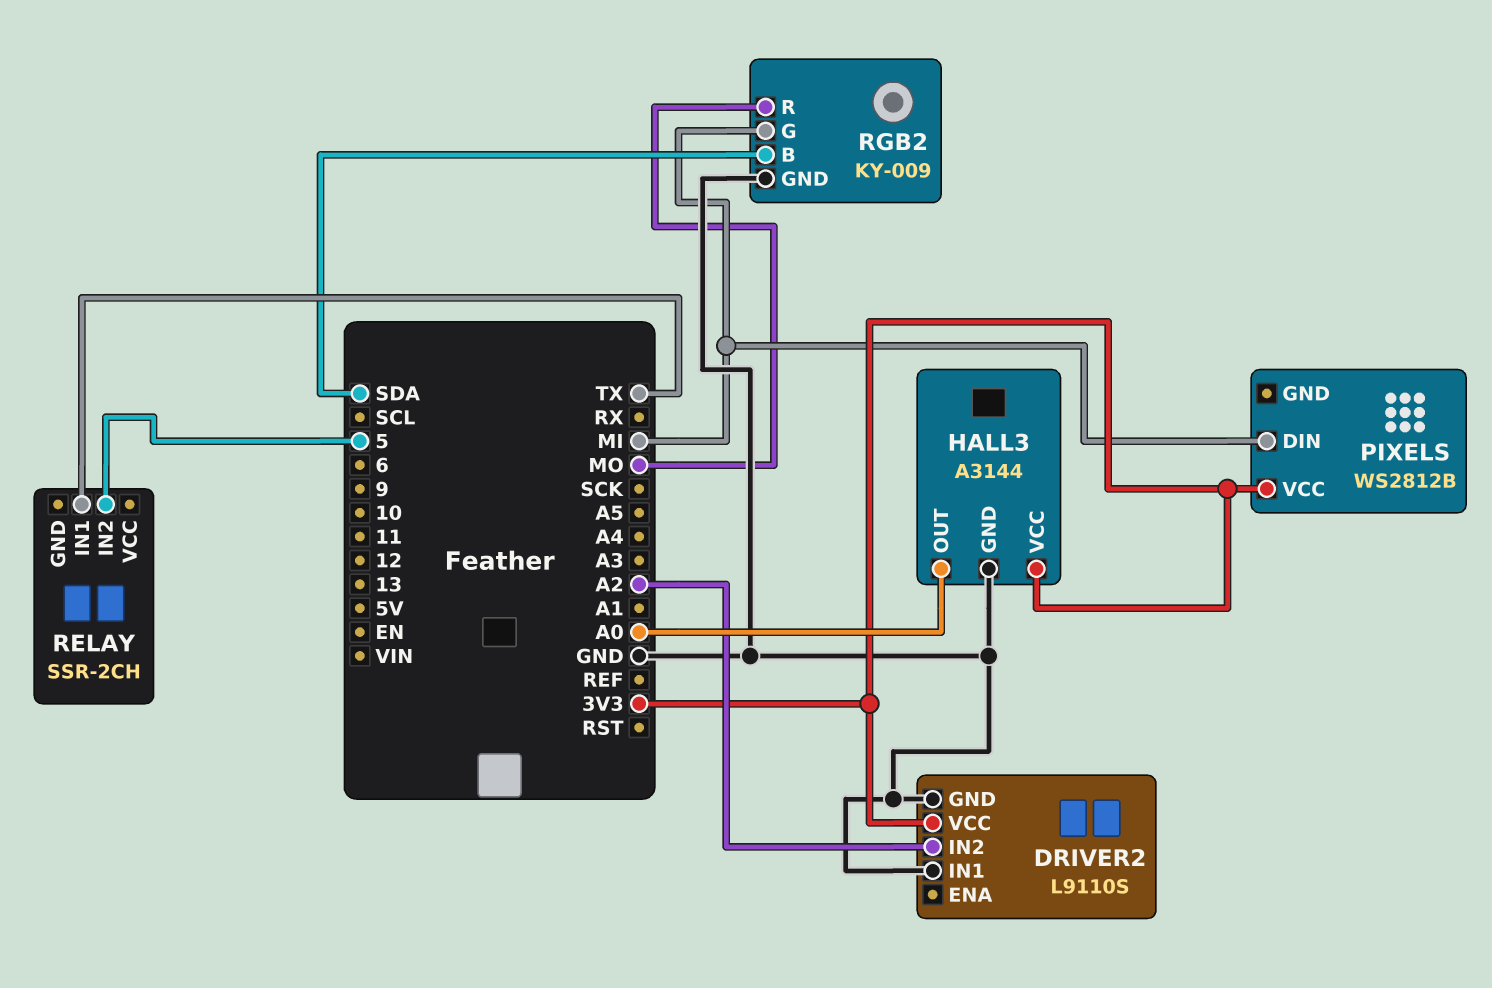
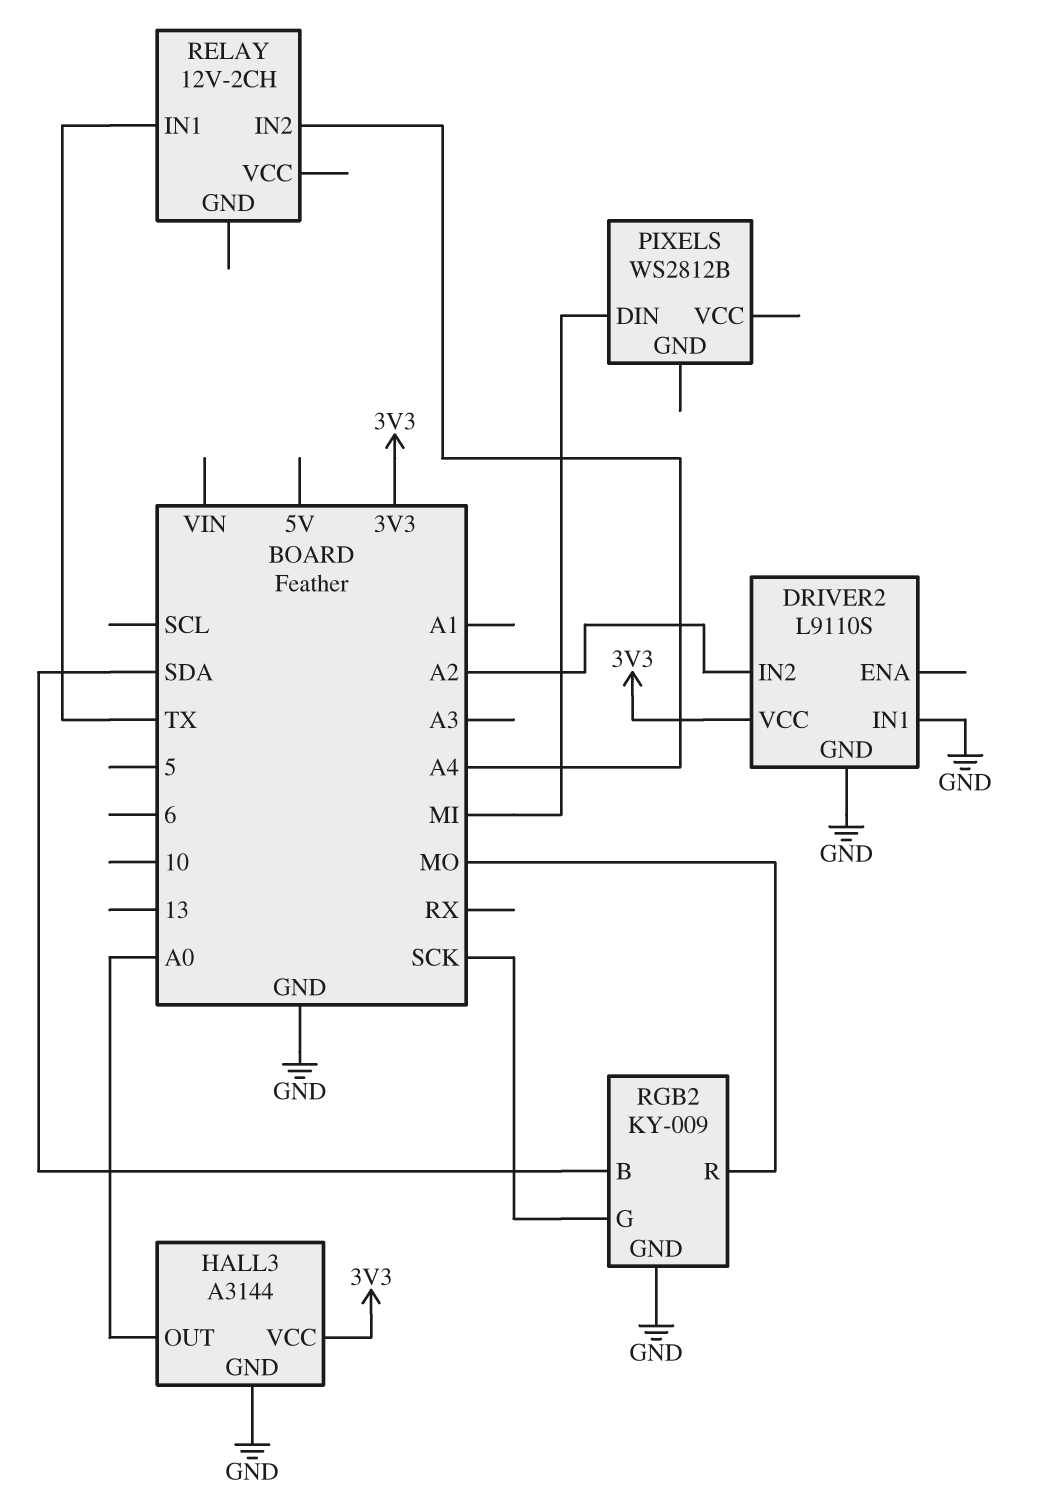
PIXELS pin VCC: 3V3 -> none
RELAY: SSR-2CH -> 12V-2CH
RELAY pin IN2: 5 -> A4
RGB2 pin G: MI -> SCK

